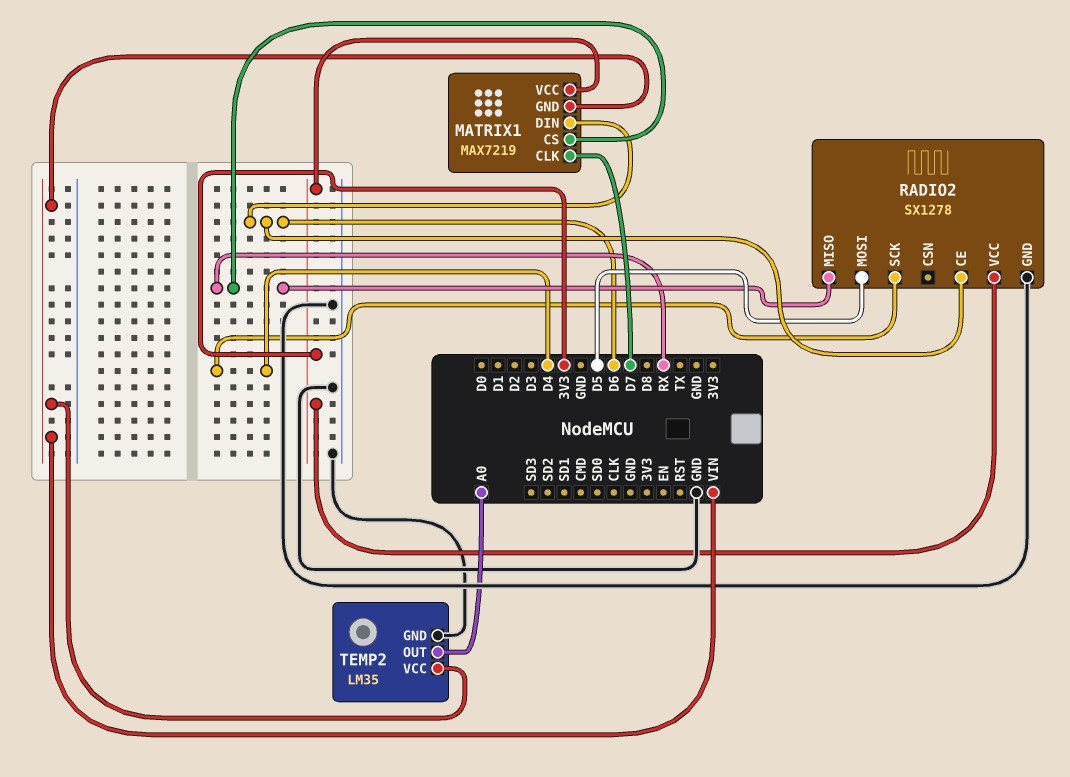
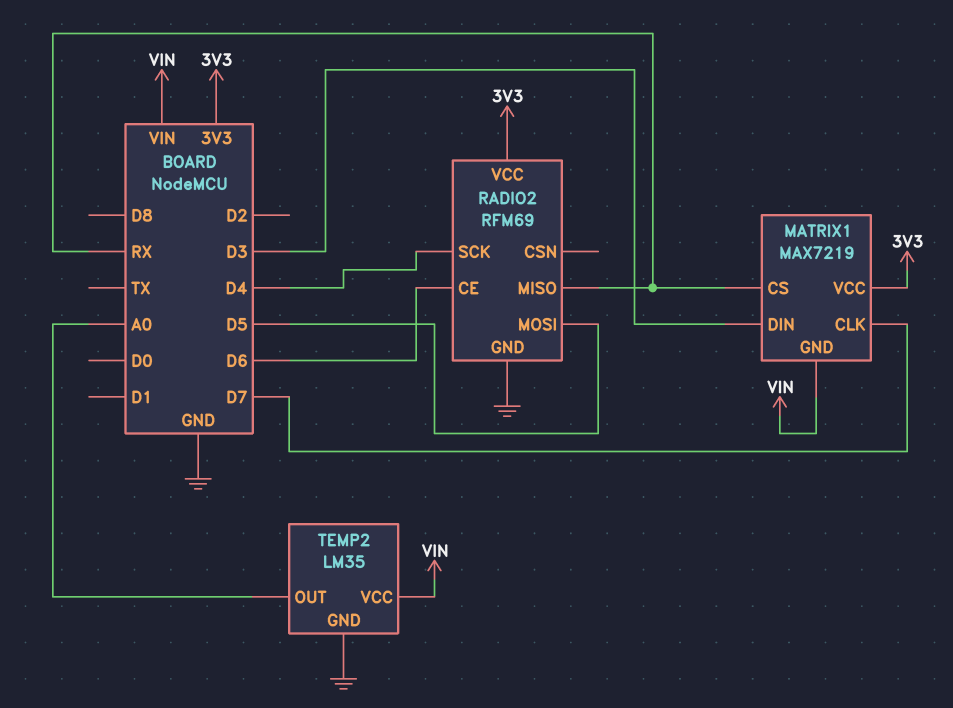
MATRIX1 pin DIN: D6 -> D3
RADIO2: SX1278 -> RFM69

